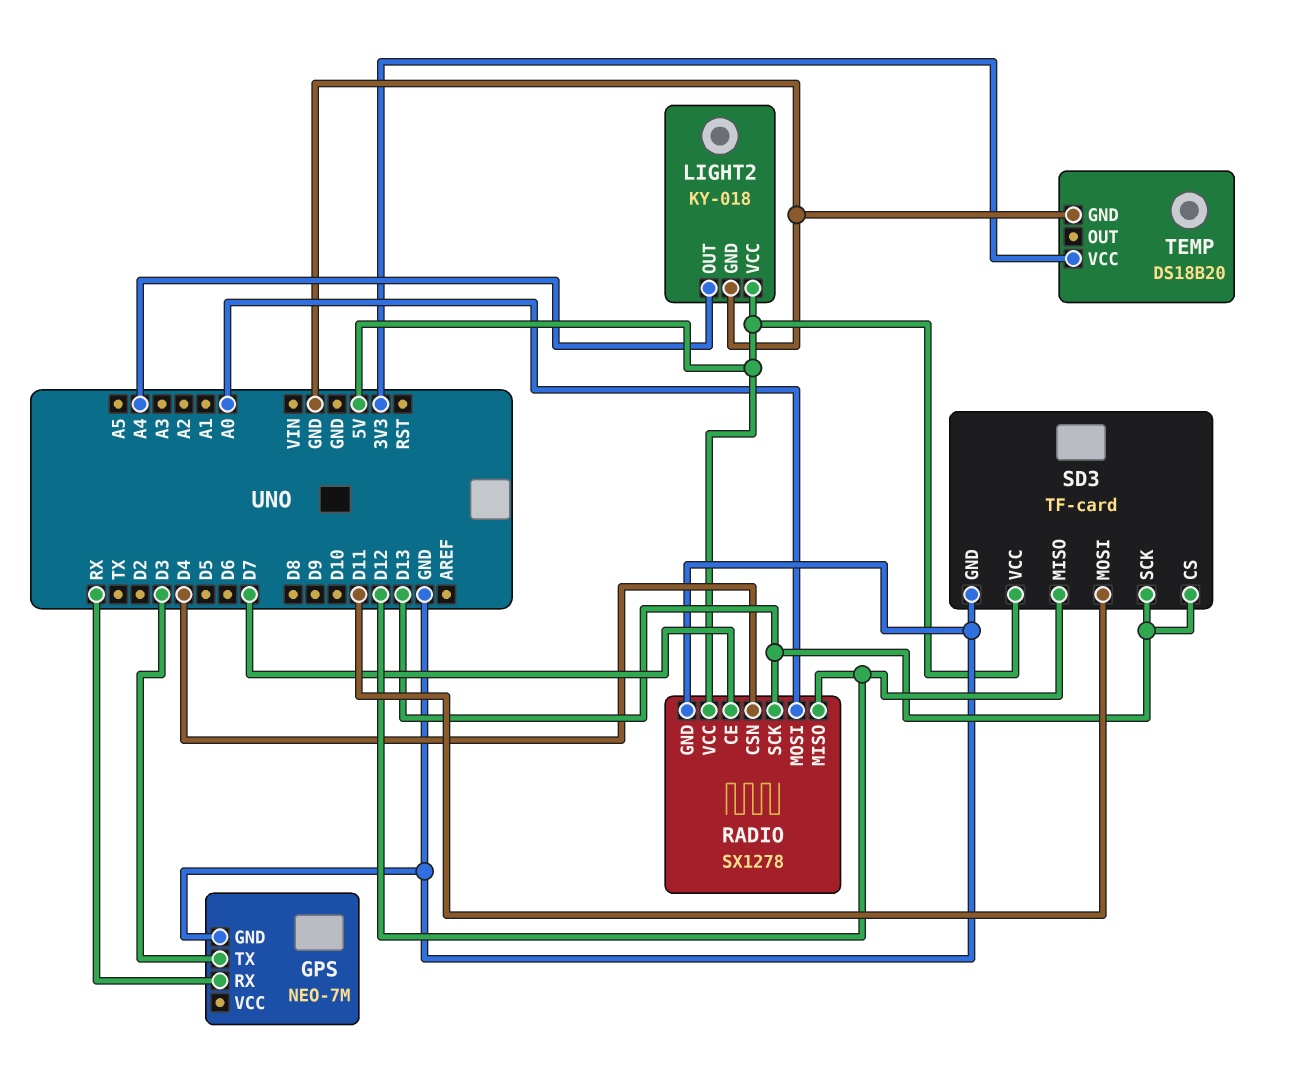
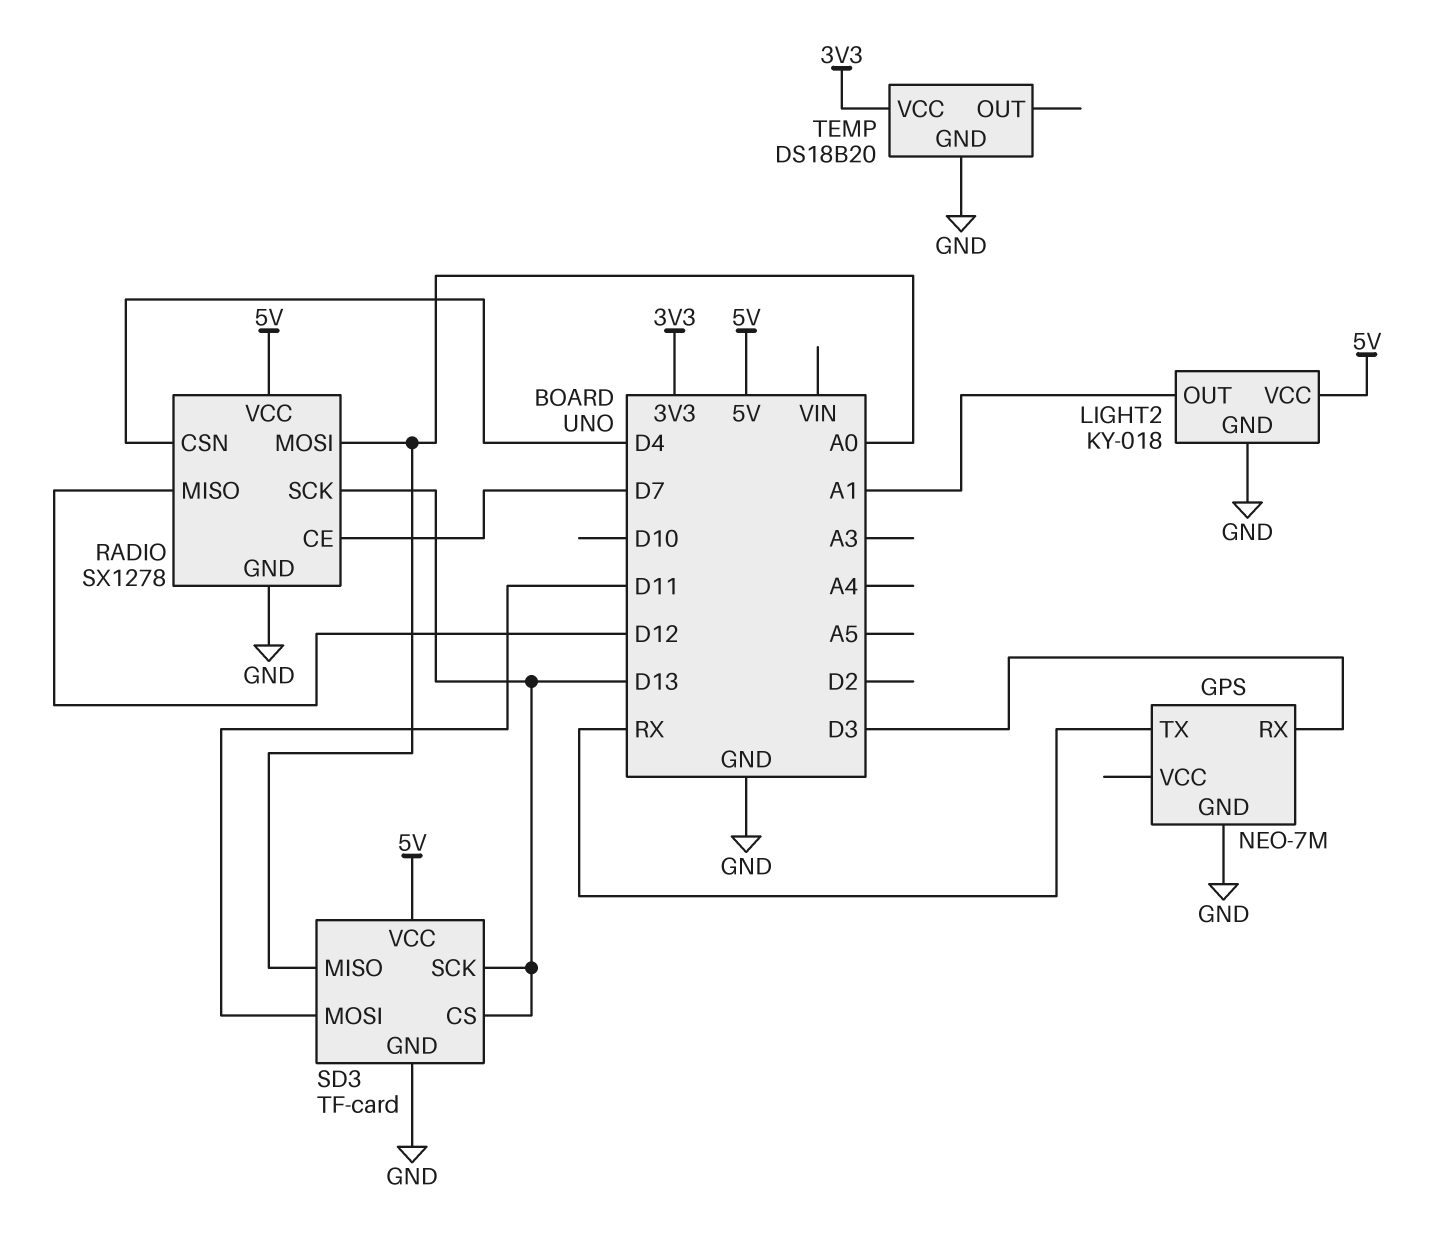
GPS pin RX: RX -> D3
GPS pin TX: D3 -> RX
LIGHT2 pin OUT: A4 -> A1
SD3 pin MISO: D12 -> A0

